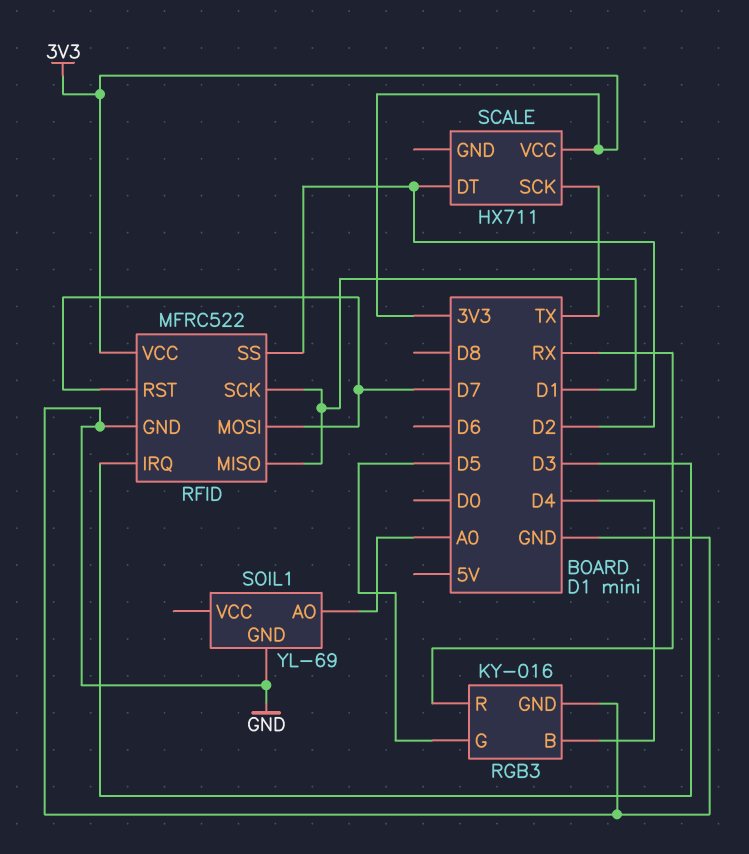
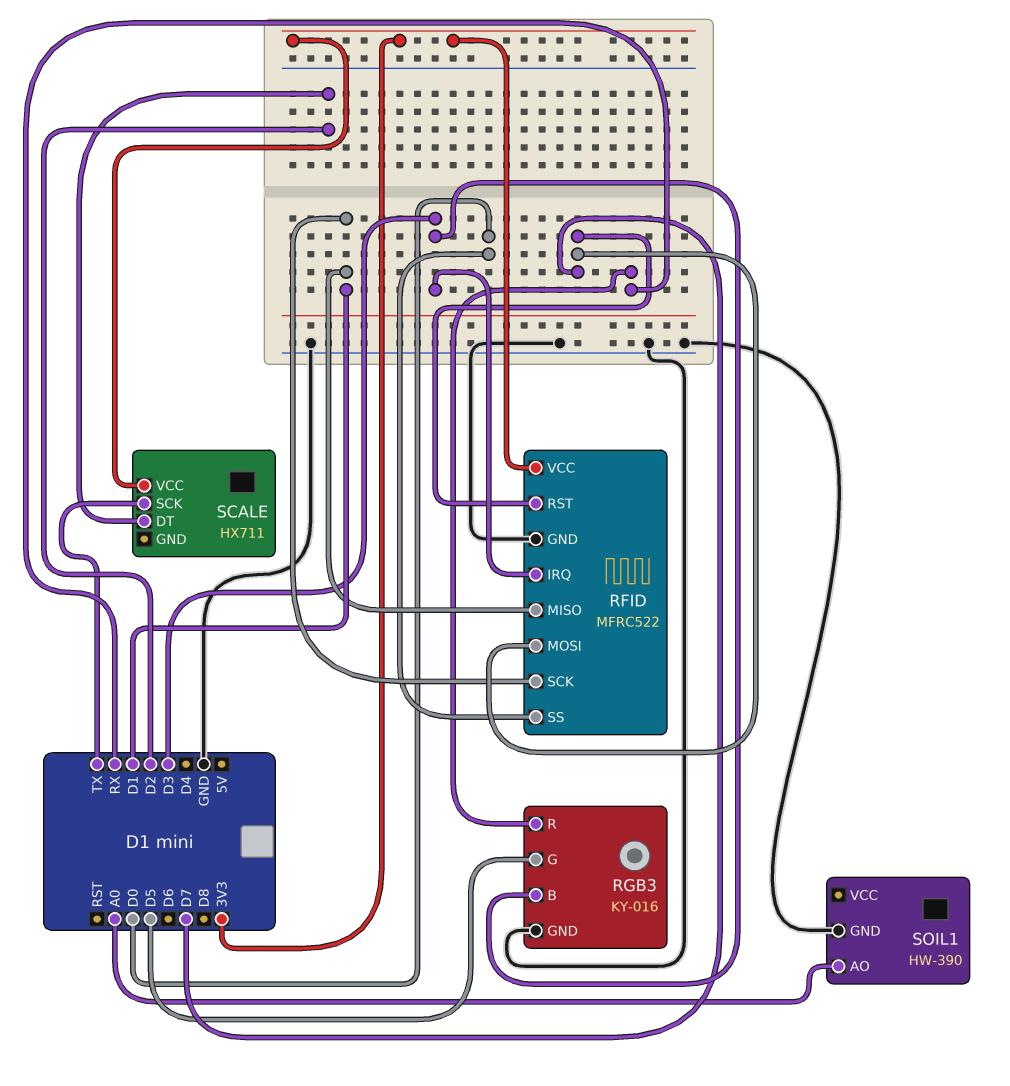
RFID pin SS: D2 -> D0
RGB3 pin B: D4 -> D3
SOIL1: YL-69 -> HW-390

